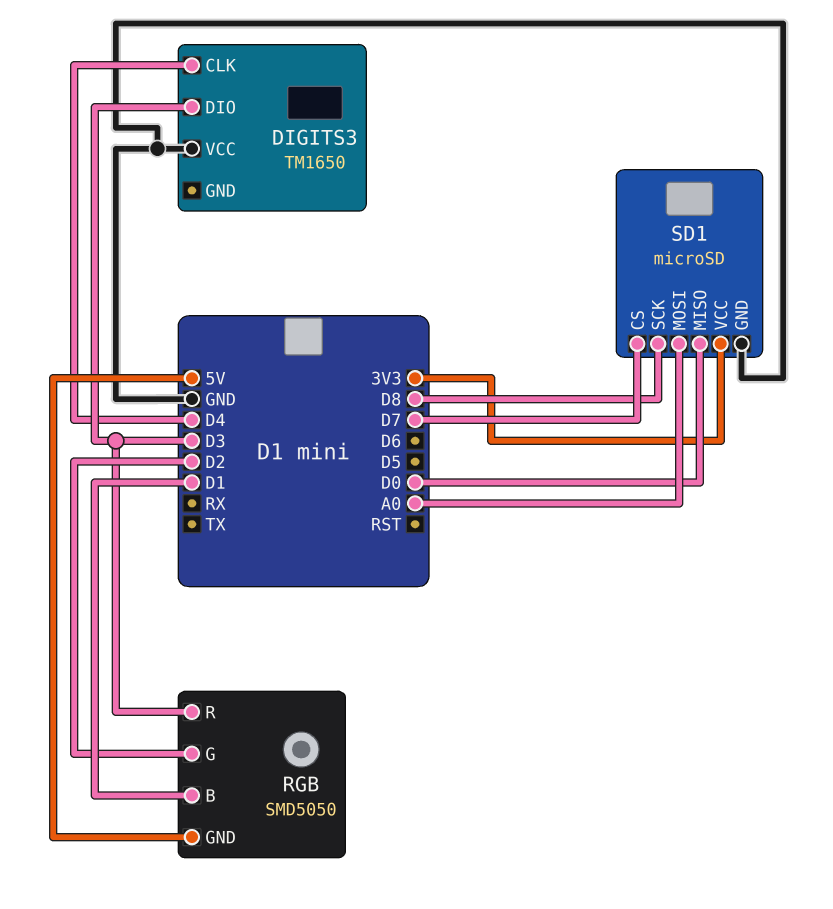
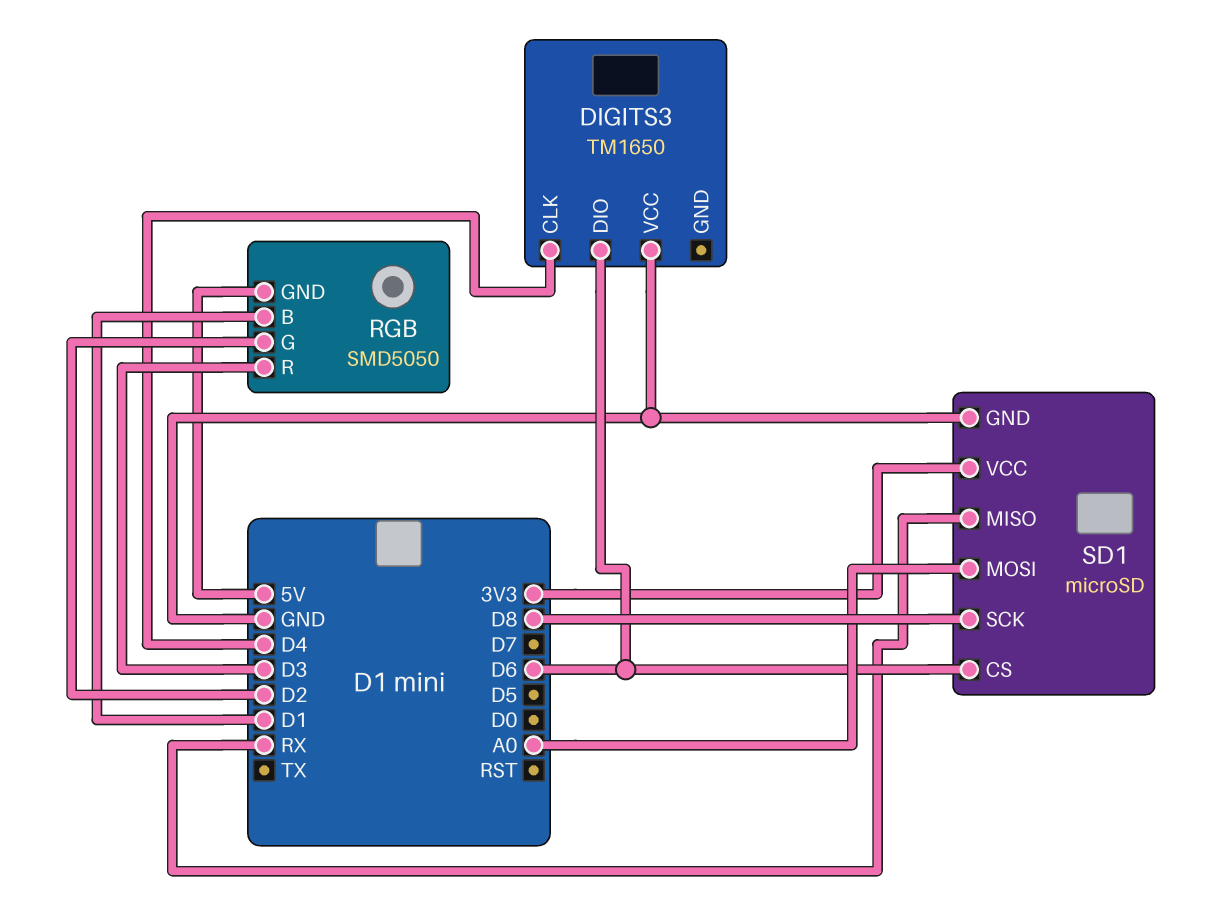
DIGITS3 pin DIO: D3 -> D6
SD1 pin CS: D7 -> D6
SD1 pin MISO: D0 -> RX

